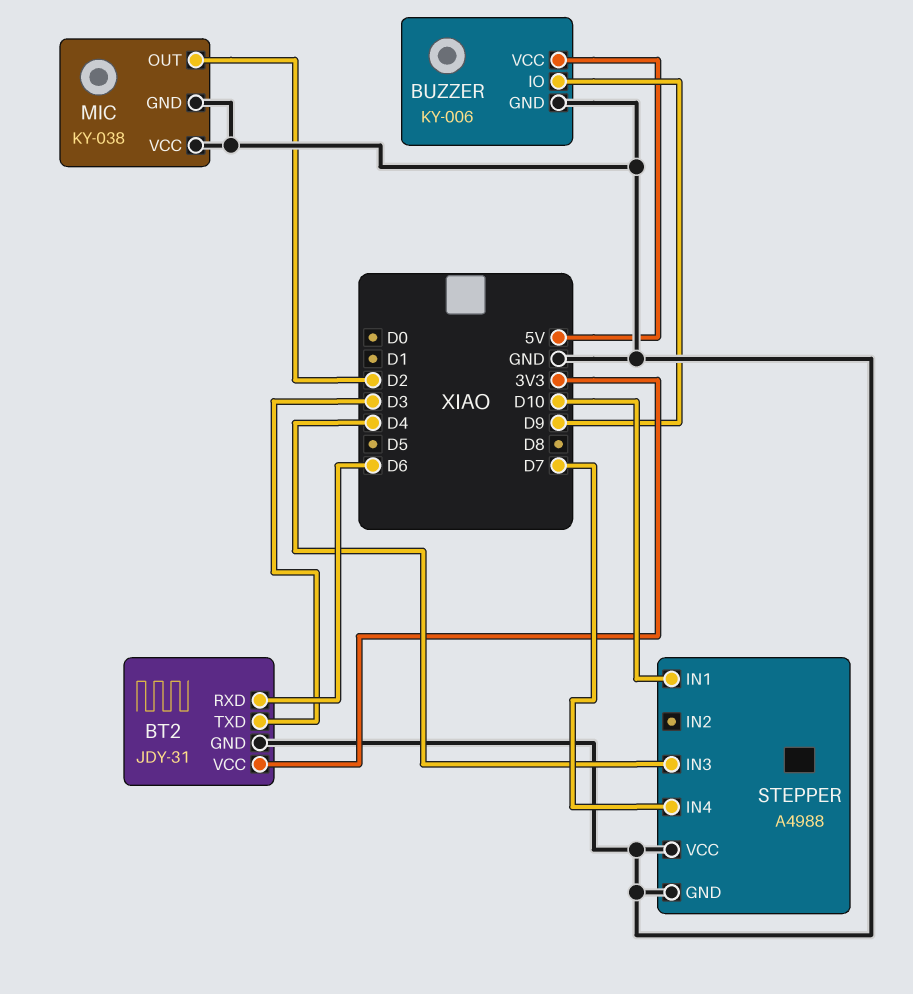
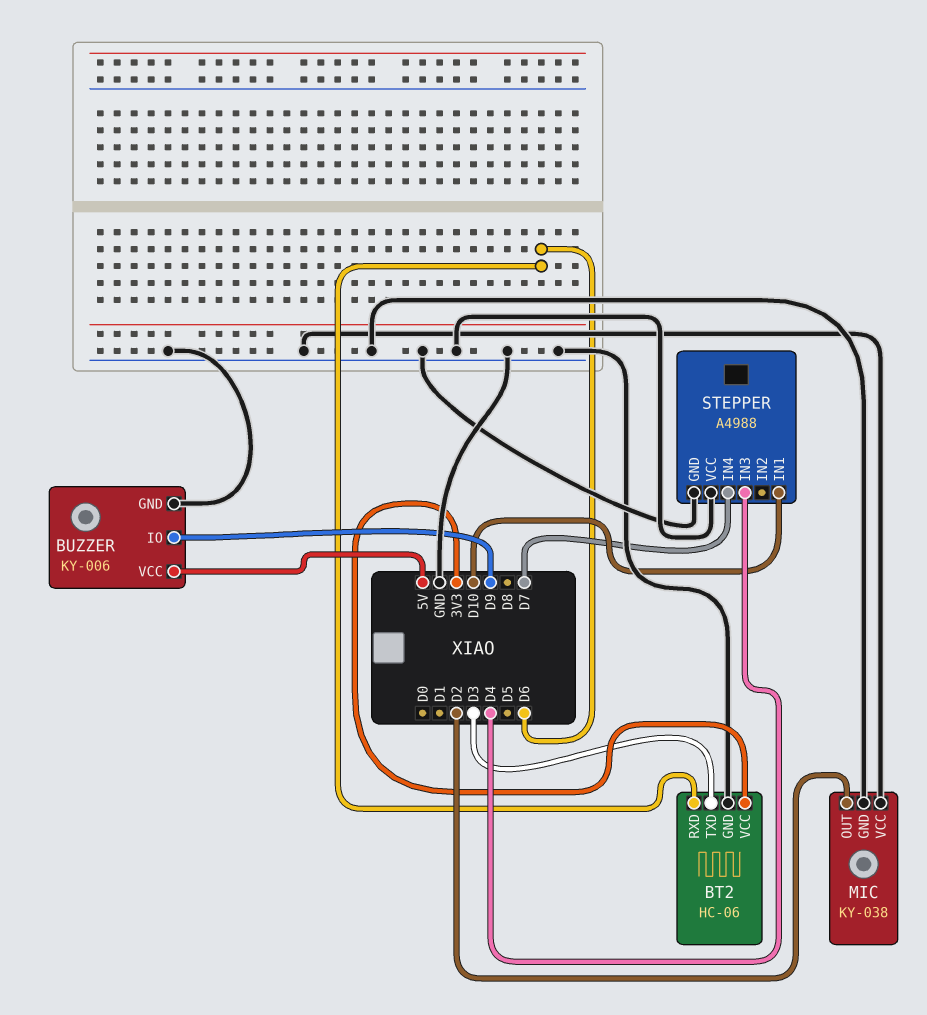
BT2: JDY-31 -> HC-06

